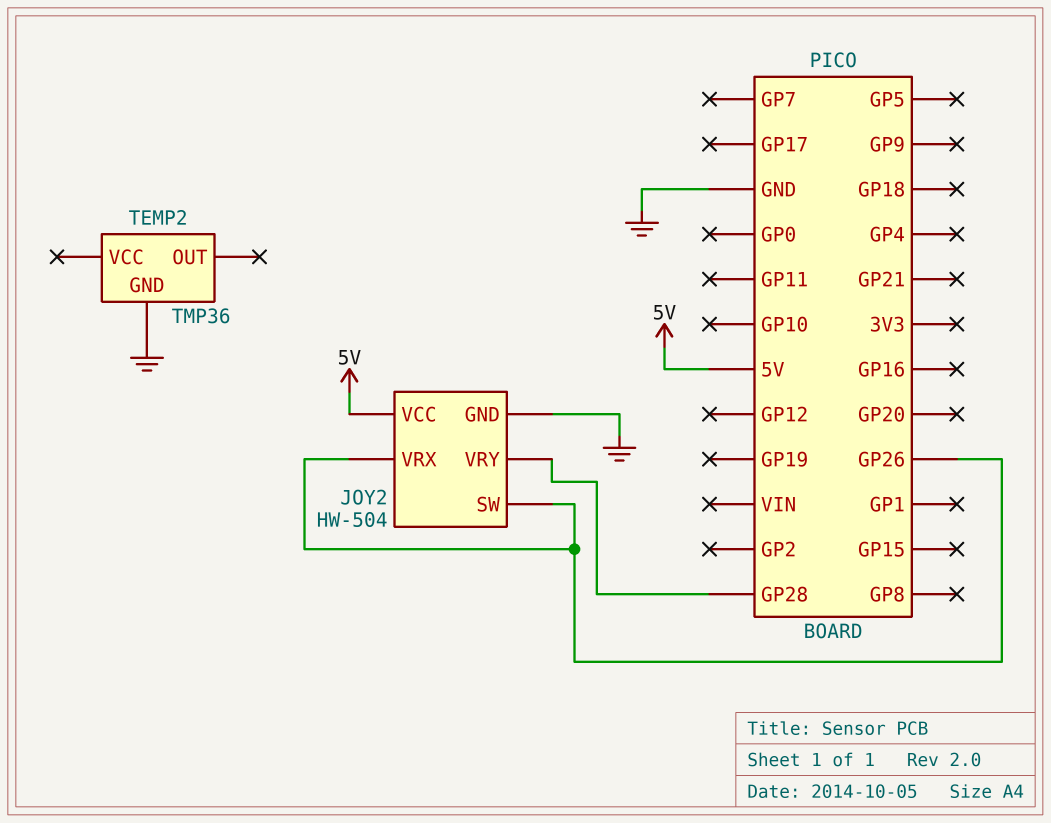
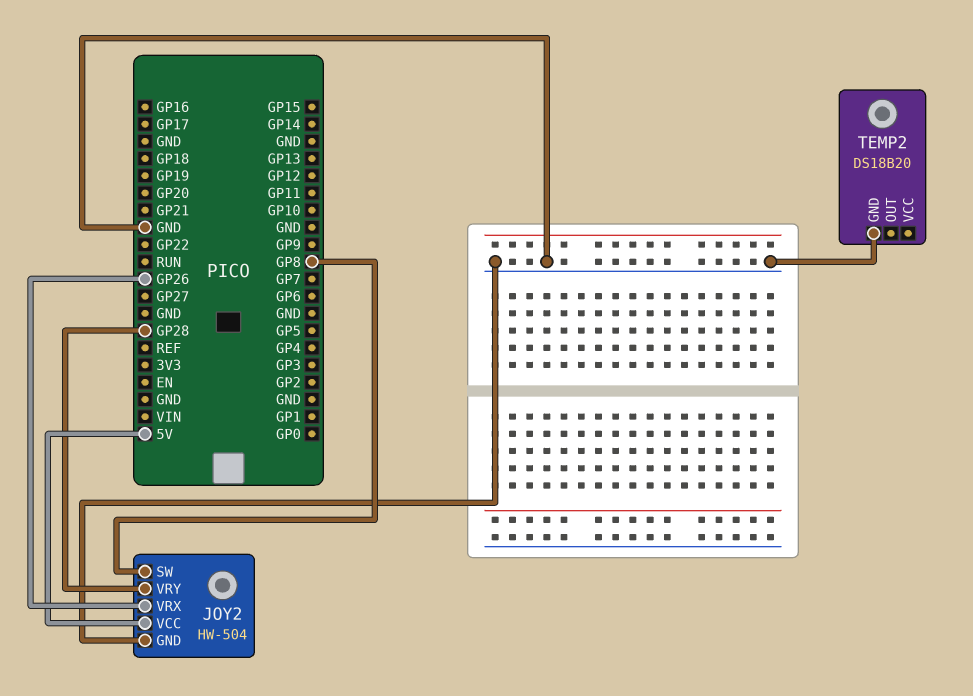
JOY2 pin SW: GP26 -> GP8
TEMP2: TMP36 -> DS18B20

